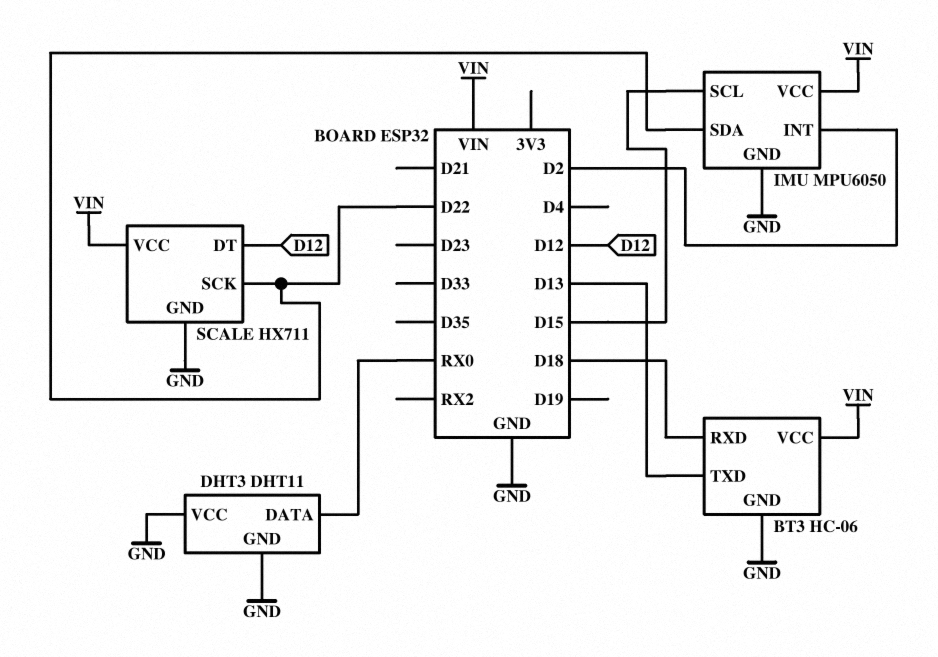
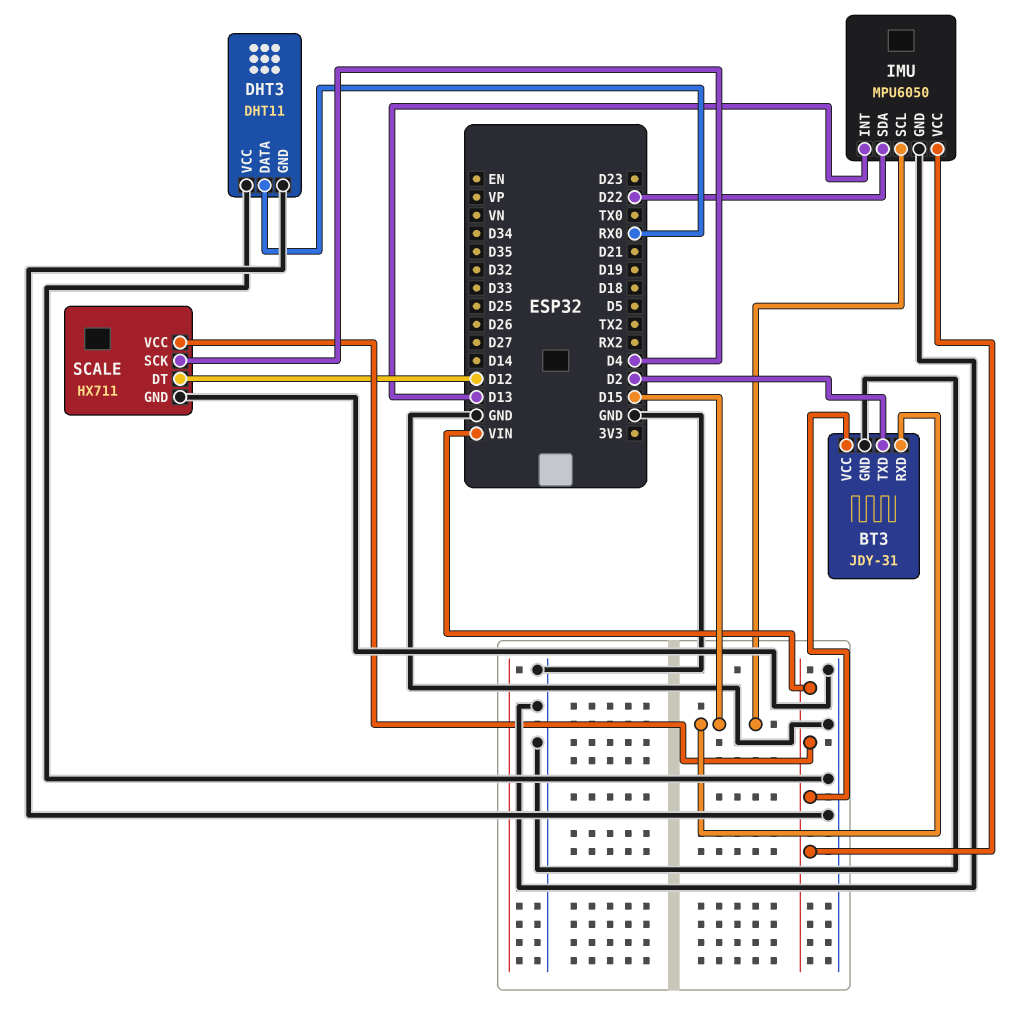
BT3: HC-06 -> JDY-31
BT3 pin RXD: D18 -> D15
BT3 pin TXD: D13 -> D2
IMU pin INT: D2 -> D13
SCALE pin SCK: D22 -> D4

